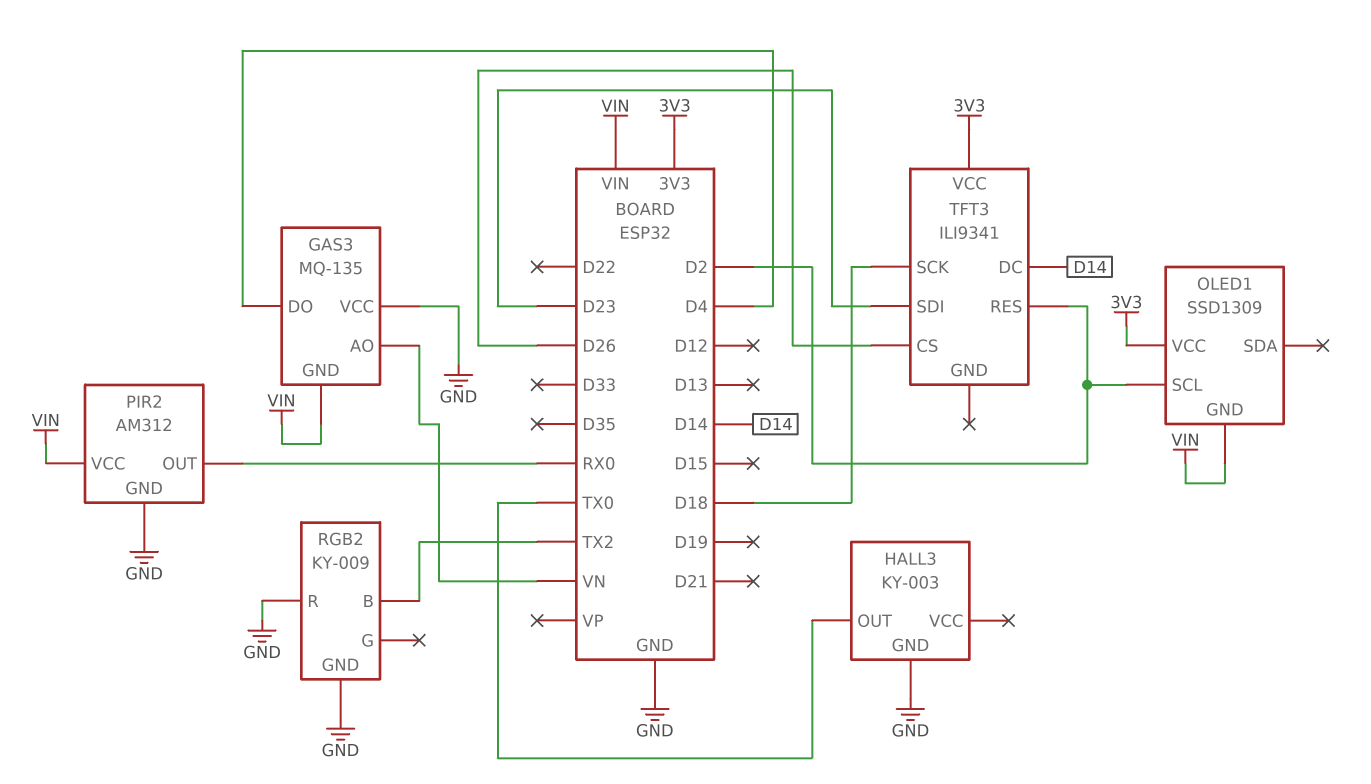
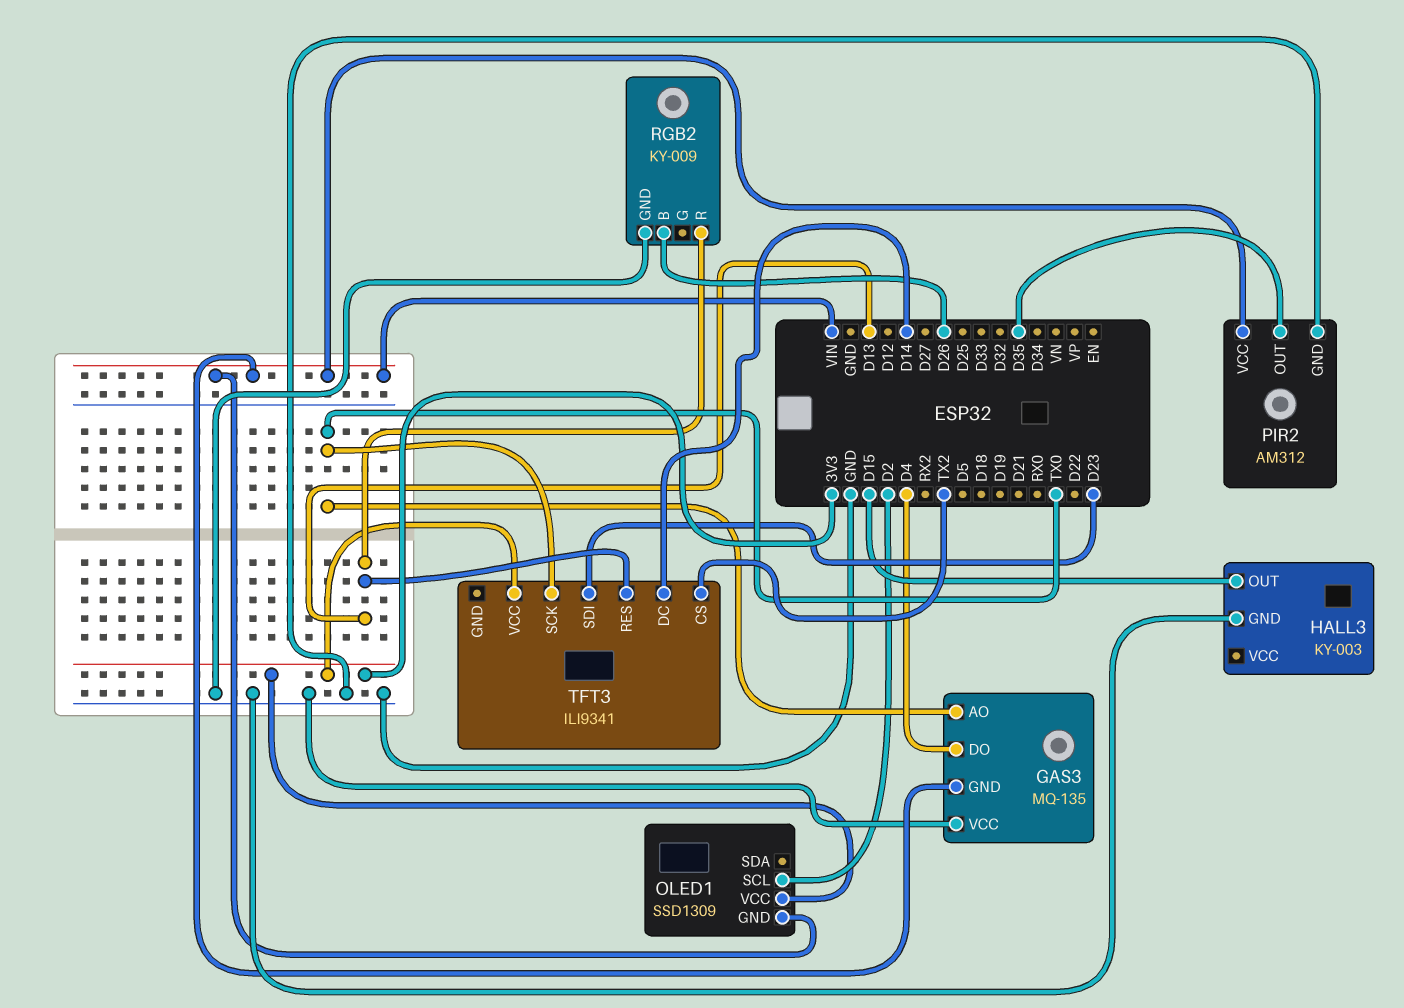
GAS3 pin AO: VN -> TX0
HALL3 pin OUT: TX0 -> D15
PIR2 pin OUT: RX0 -> D35
RGB2 pin B: TX2 -> D26
RGB2 pin R: GND -> D13
TFT3 pin CS: D26 -> TX2
TFT3 pin RES: D2 -> D13
TFT3 pin SCK: D18 -> TX0

